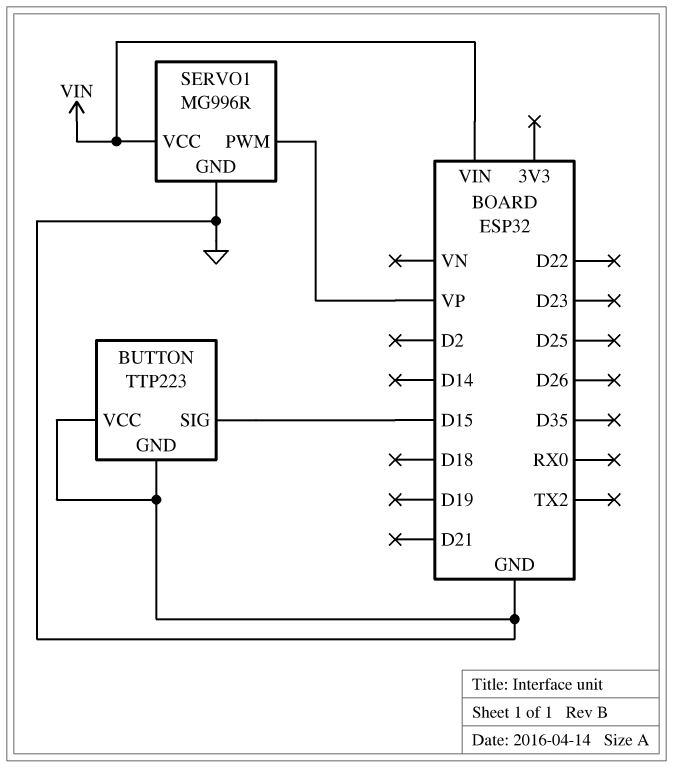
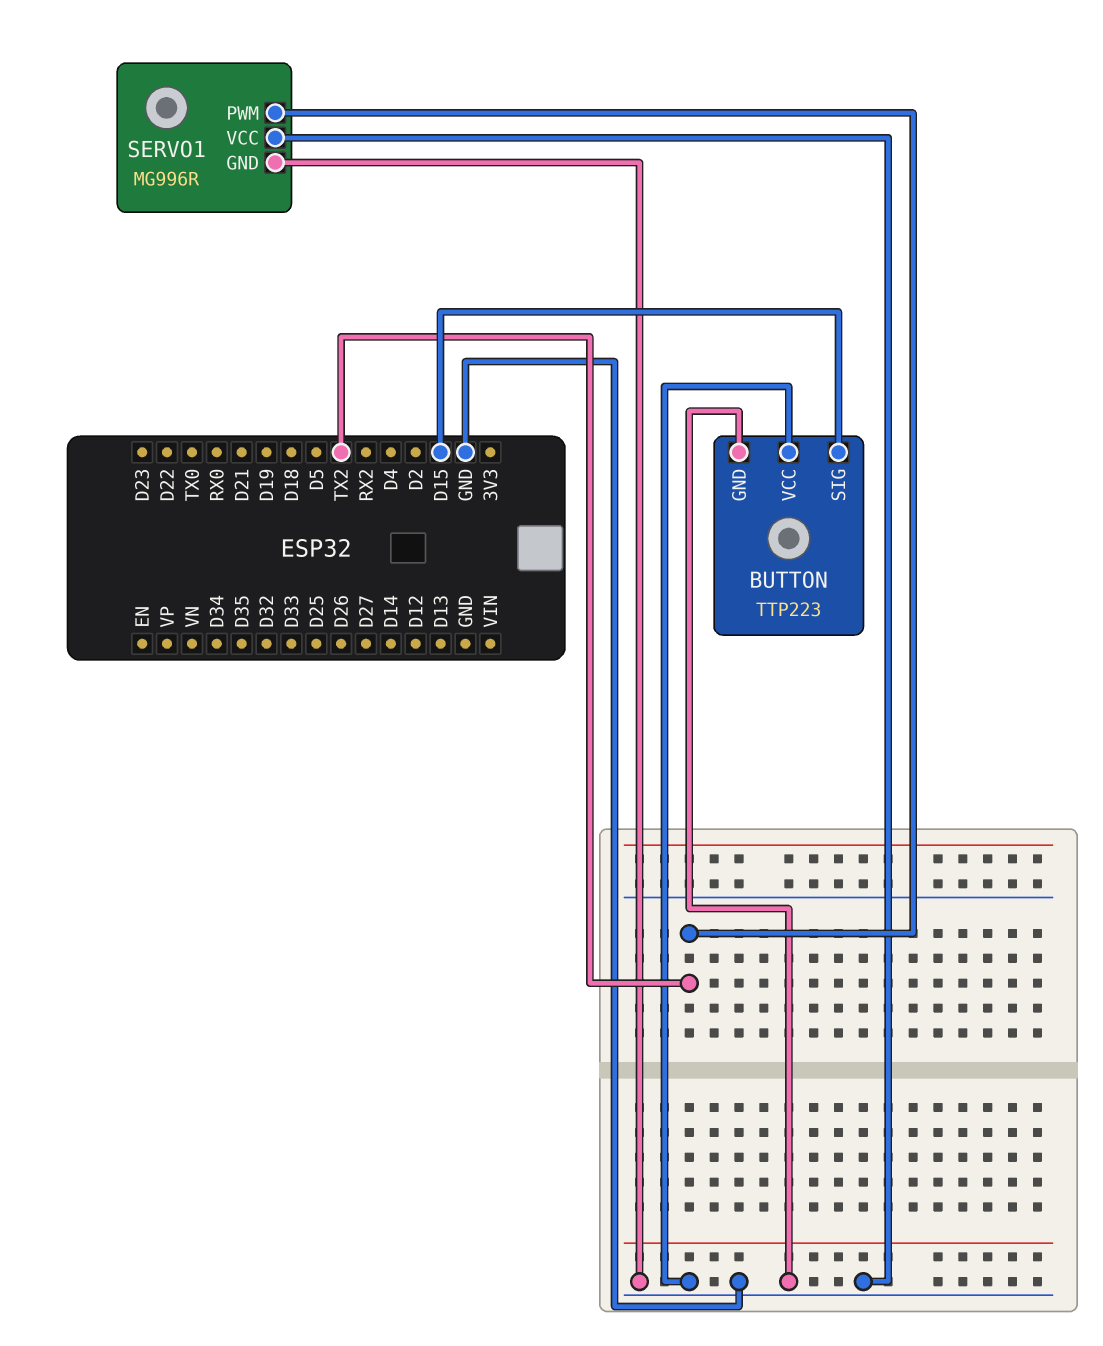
SERVO1 pin PWM: VP -> TX2
SERVO1 pin VCC: VIN -> GND

